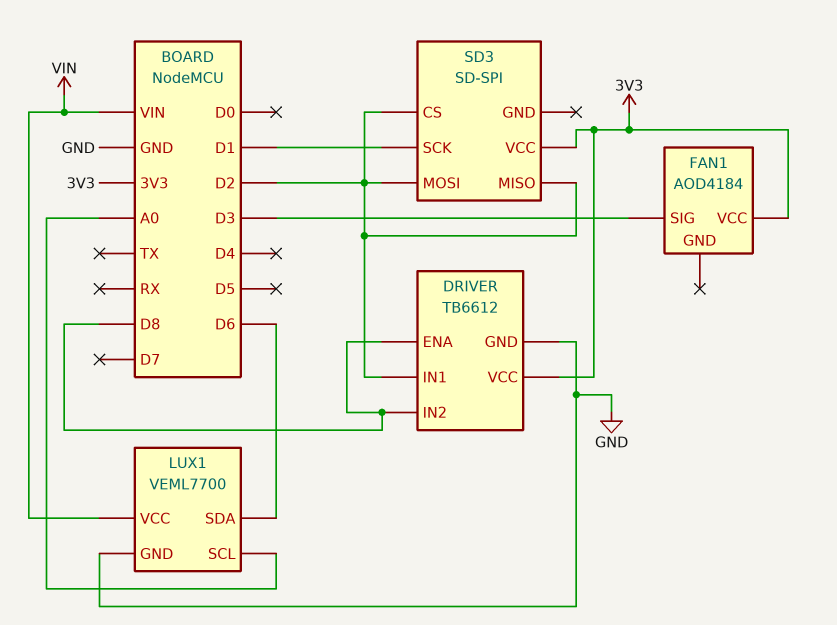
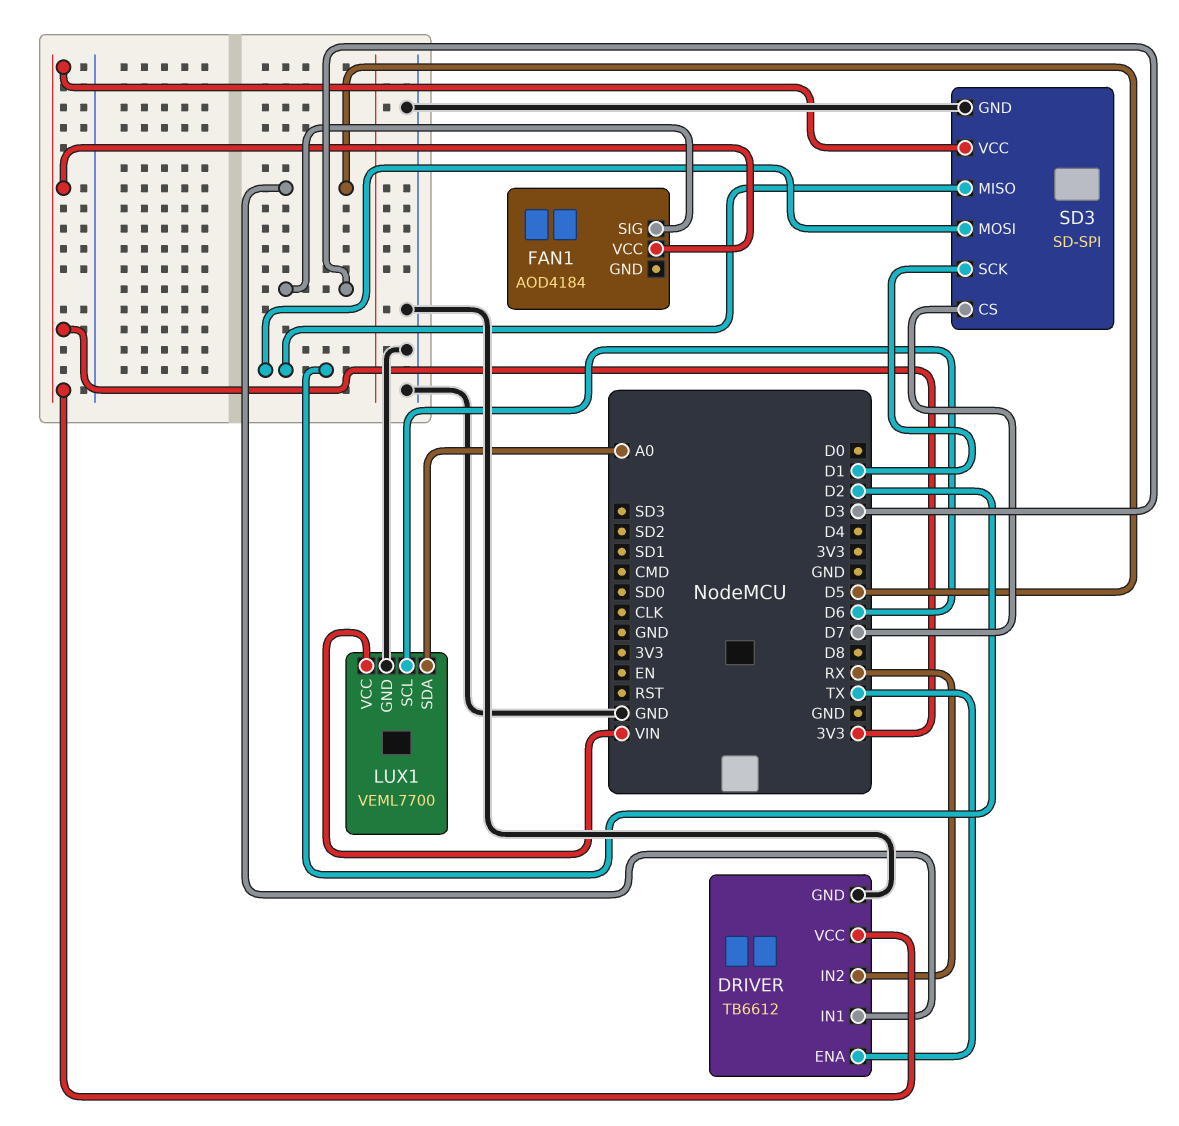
DRIVER pin ENA: D8 -> TX
DRIVER pin IN1: D2 -> D5
DRIVER pin IN2: D8 -> RX
LUX1 pin SCL: A0 -> D6
LUX1 pin SDA: D6 -> A0
SD3 pin CS: D2 -> D7
SD3 pin GND: none -> GND

